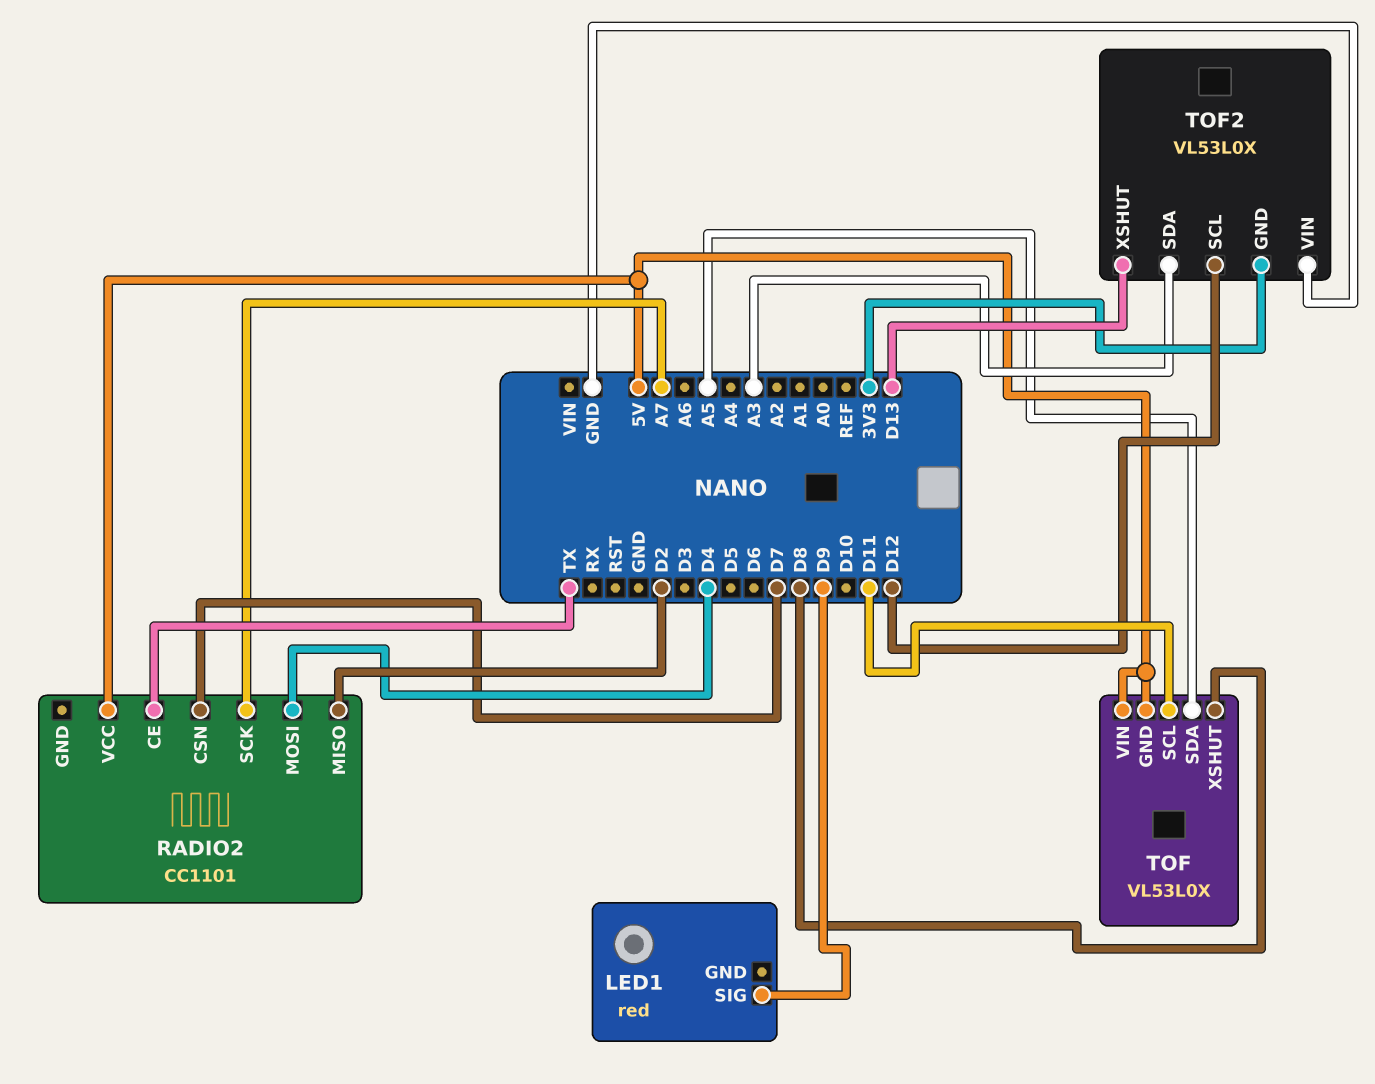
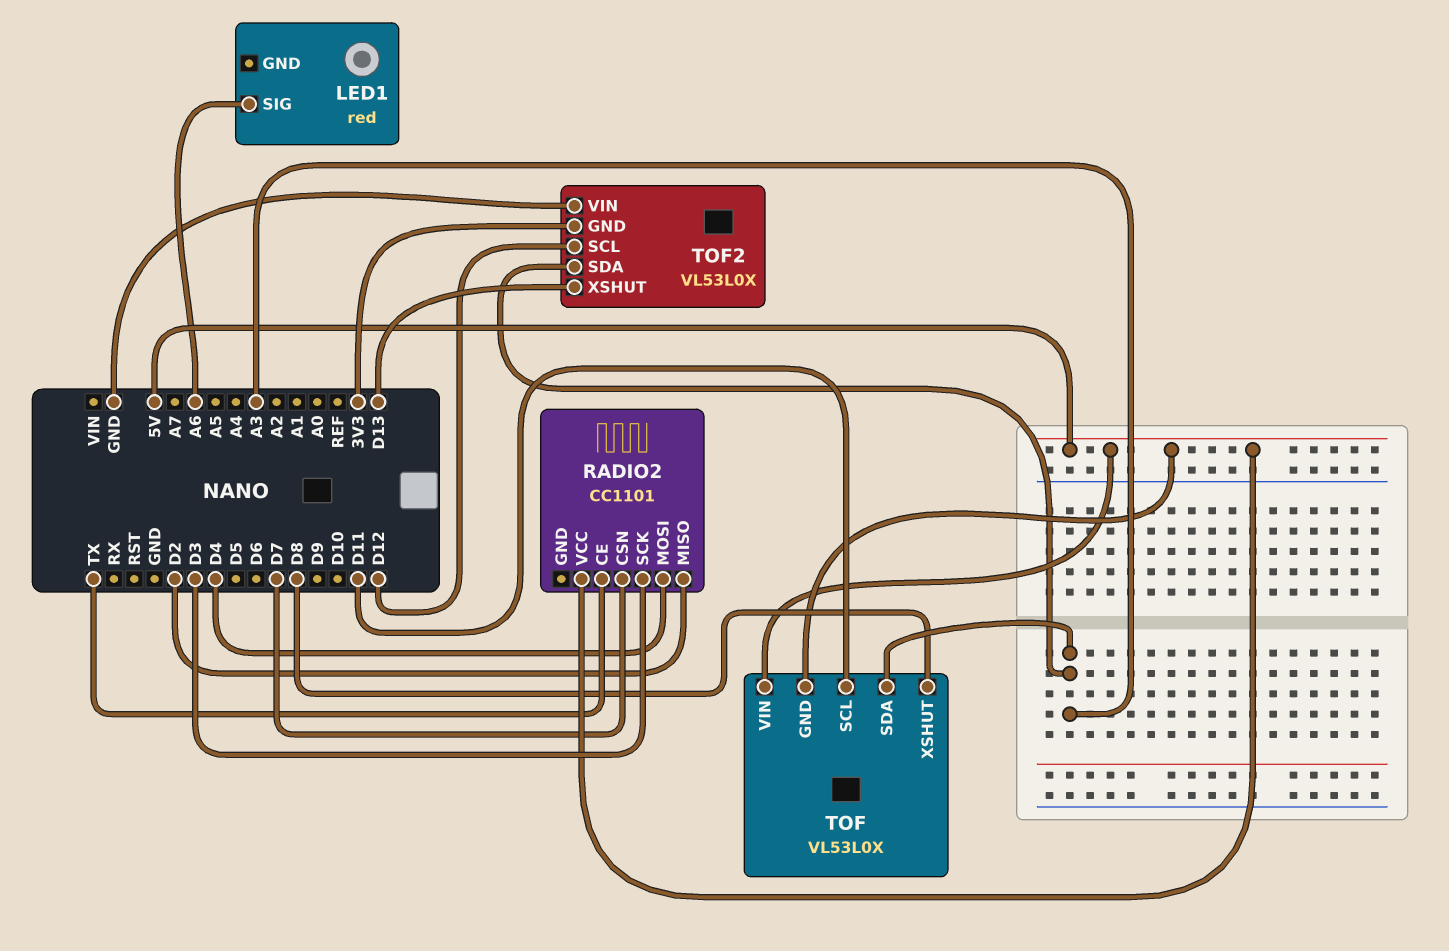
LED1 pin SIG: D9 -> A6
RADIO2 pin SCK: A7 -> D3
TOF pin SDA: A5 -> A3

